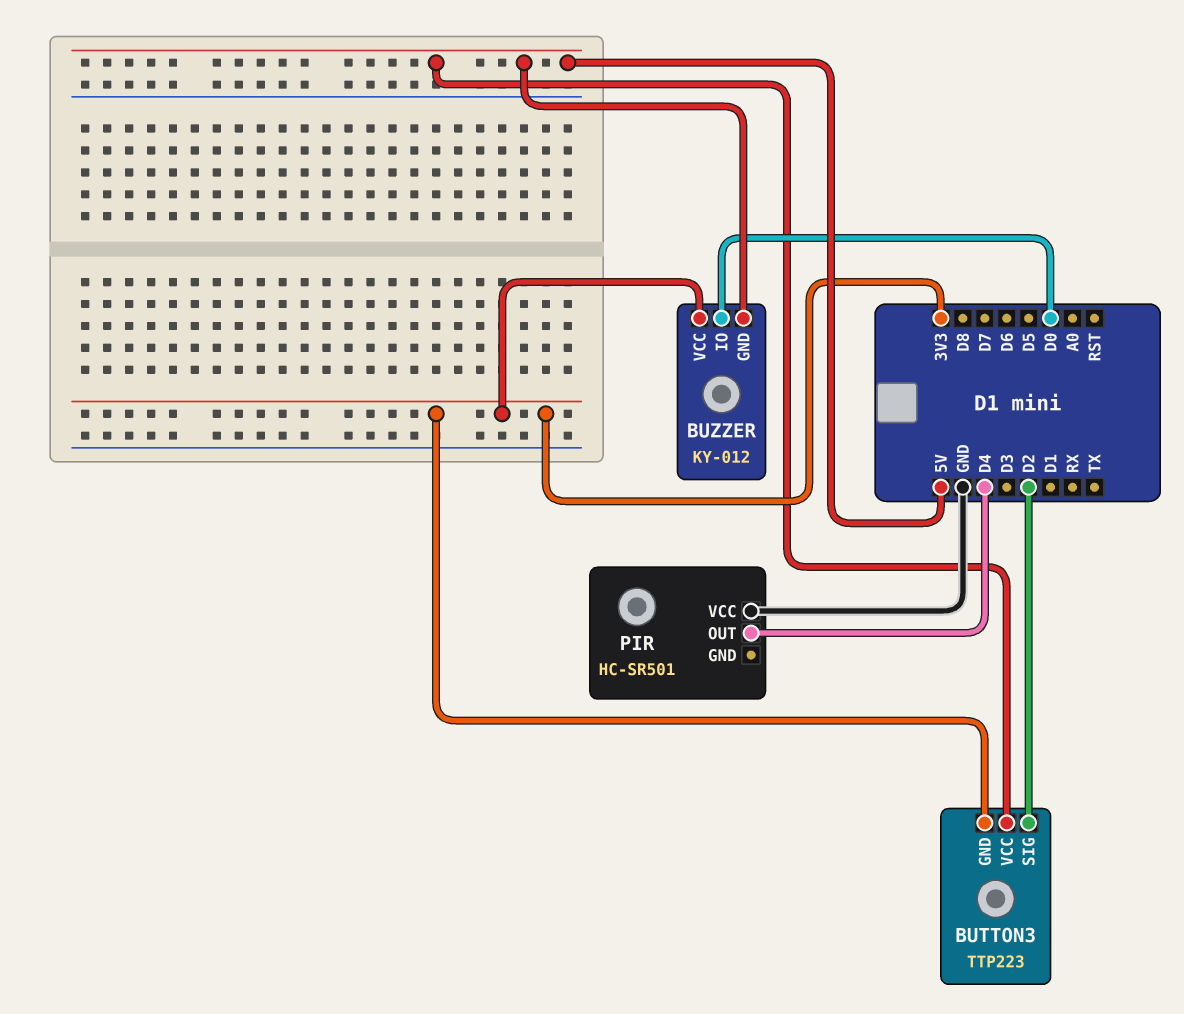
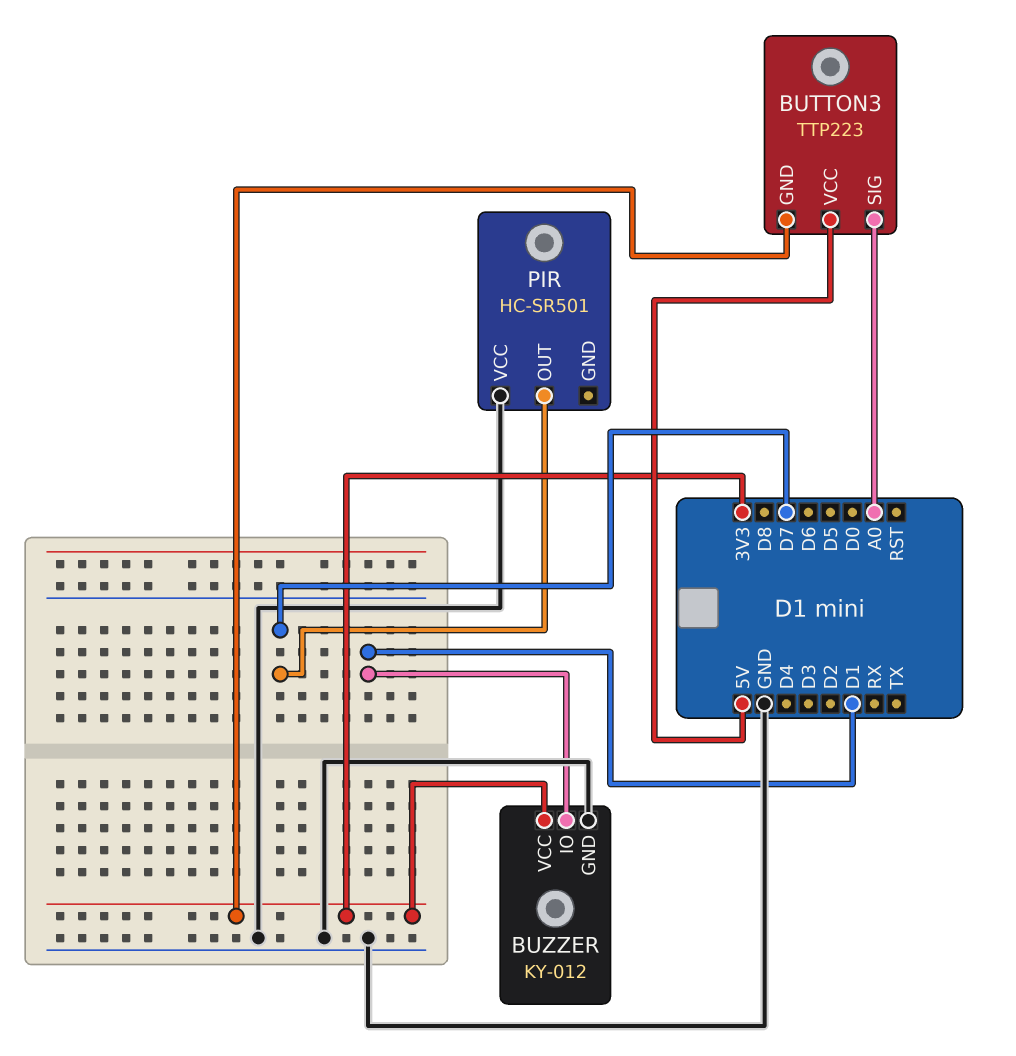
BUTTON3 pin SIG: D2 -> A0
BUZZER pin GND: 5V -> GND
BUZZER pin IO: D0 -> D1
PIR pin OUT: D4 -> D7

